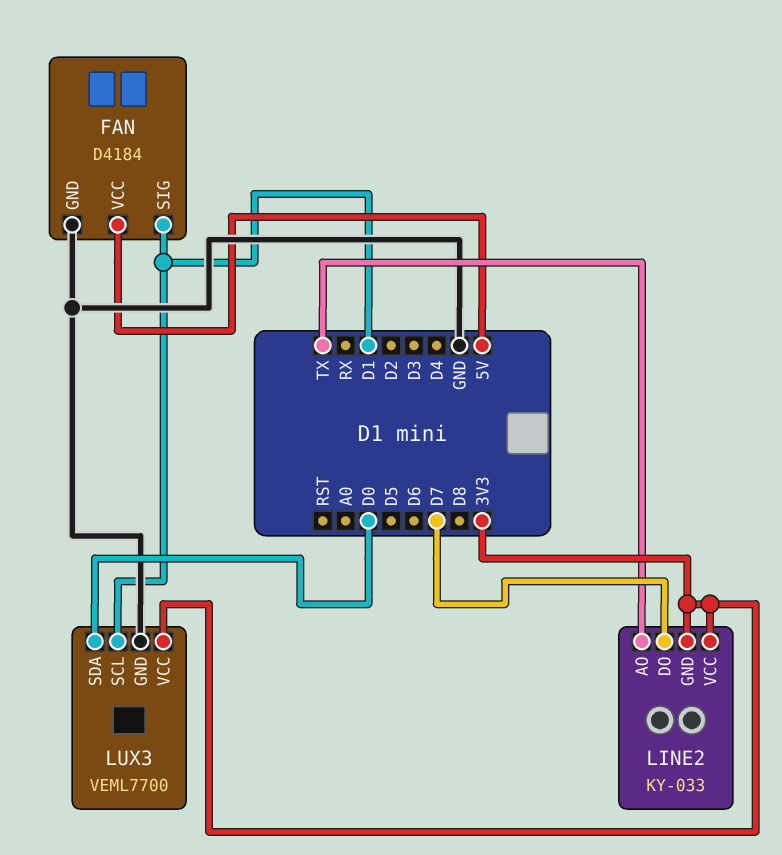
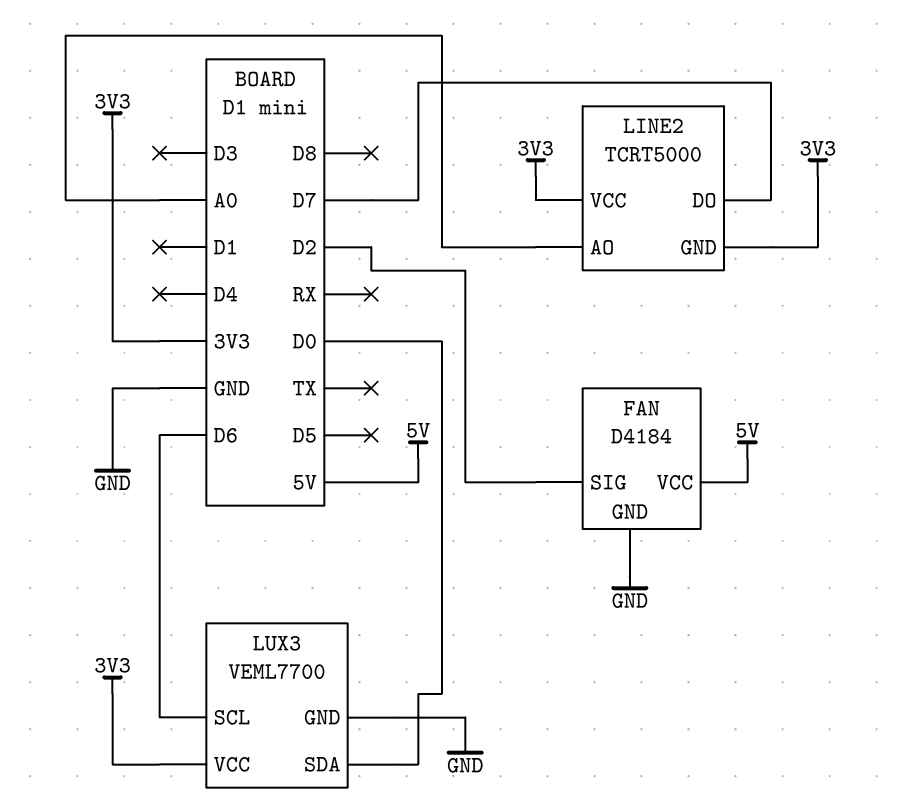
FAN pin SIG: D1 -> D2
LINE2: KY-033 -> TCRT5000
LINE2 pin AO: TX -> A0
LUX3 pin SCL: D1 -> D6

